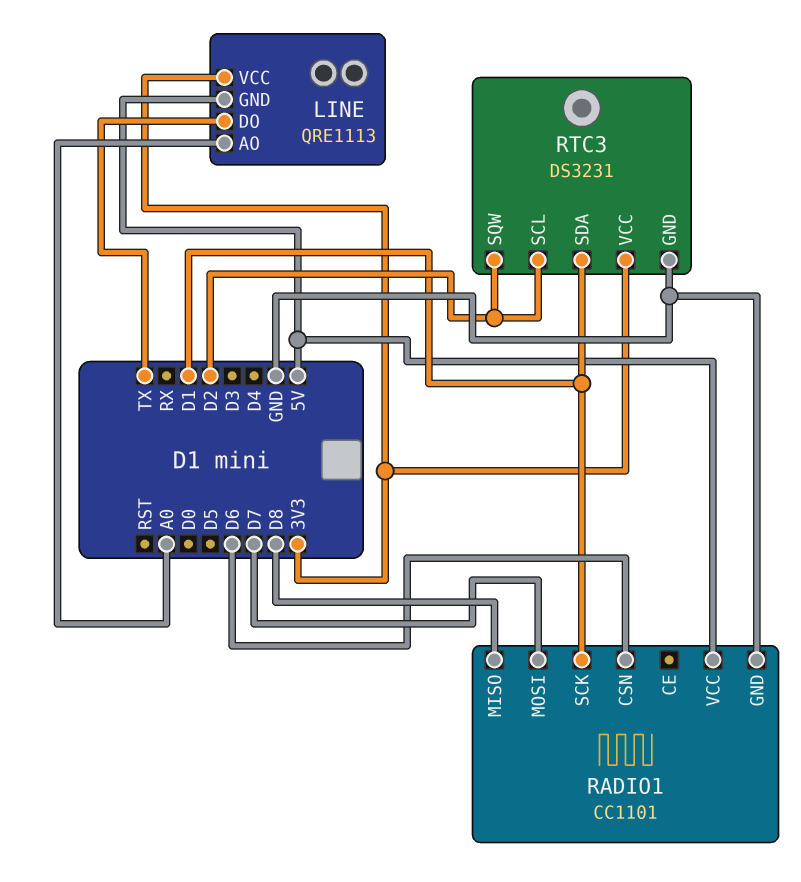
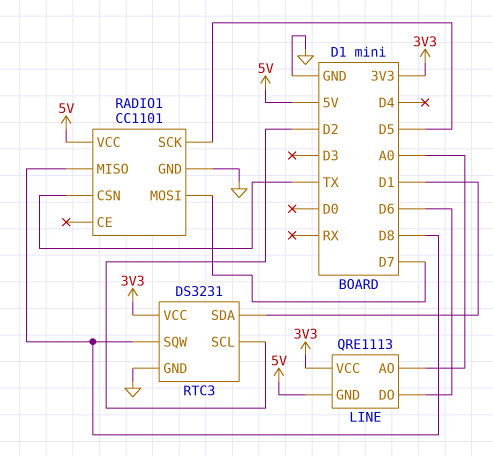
LINE pin DO: TX -> D6
RADIO1 pin CSN: D6 -> TX
RADIO1 pin SCK: D1 -> D5
RTC3 pin SQW: D2 -> D8

